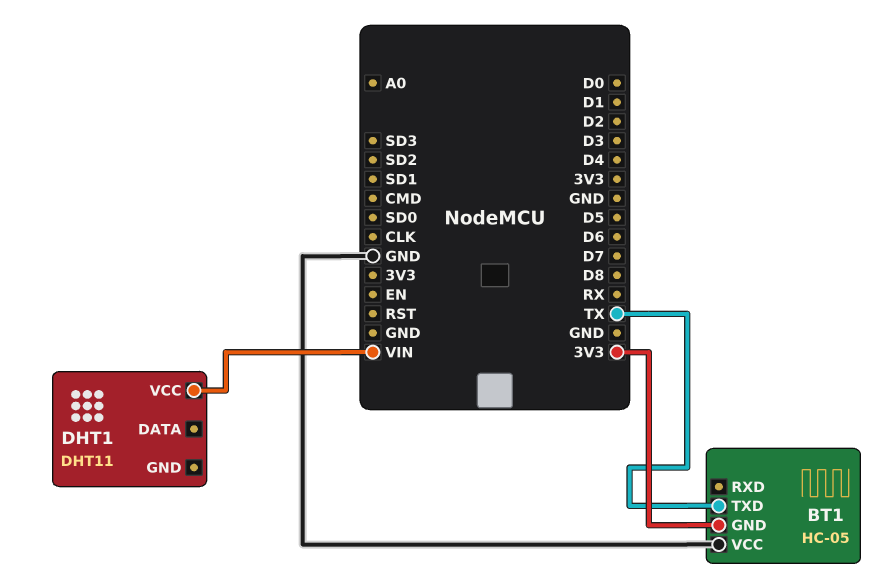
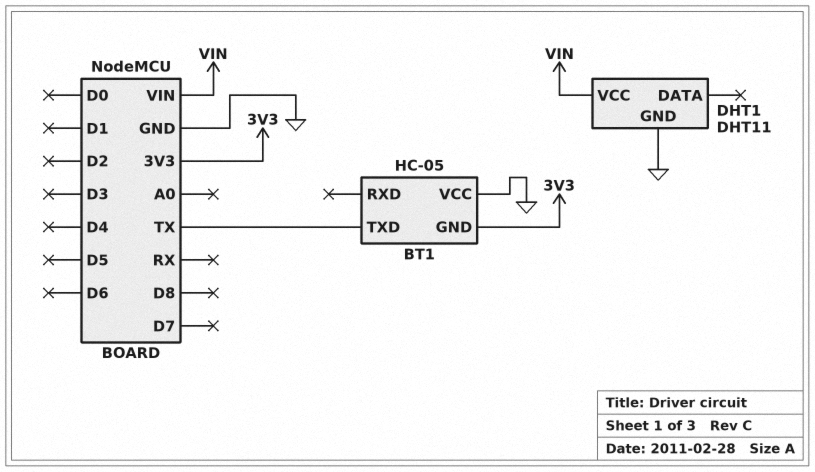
DHT1 pin GND: none -> GND

